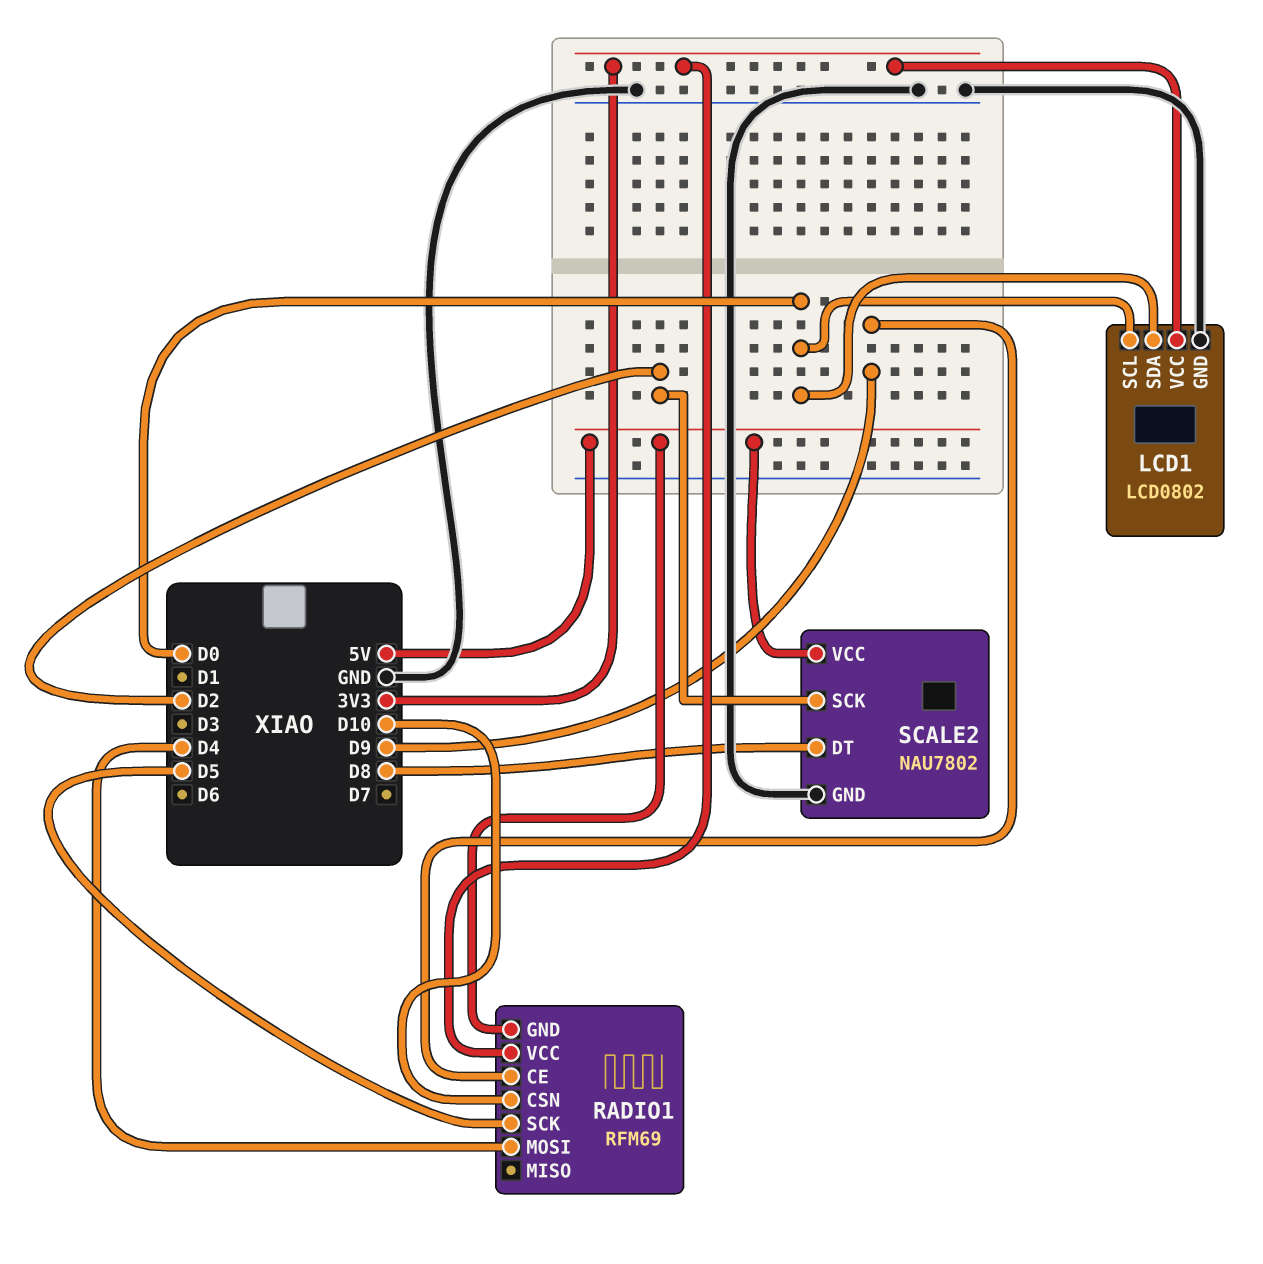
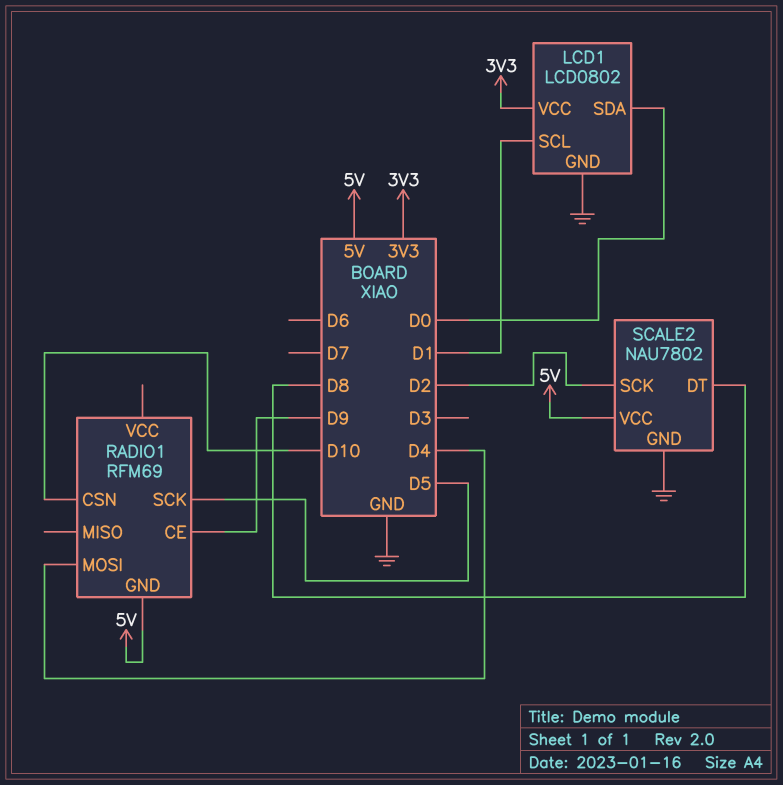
LCD1 pin SCL: D0 -> D1
RADIO1 pin VCC: 3V3 -> none

